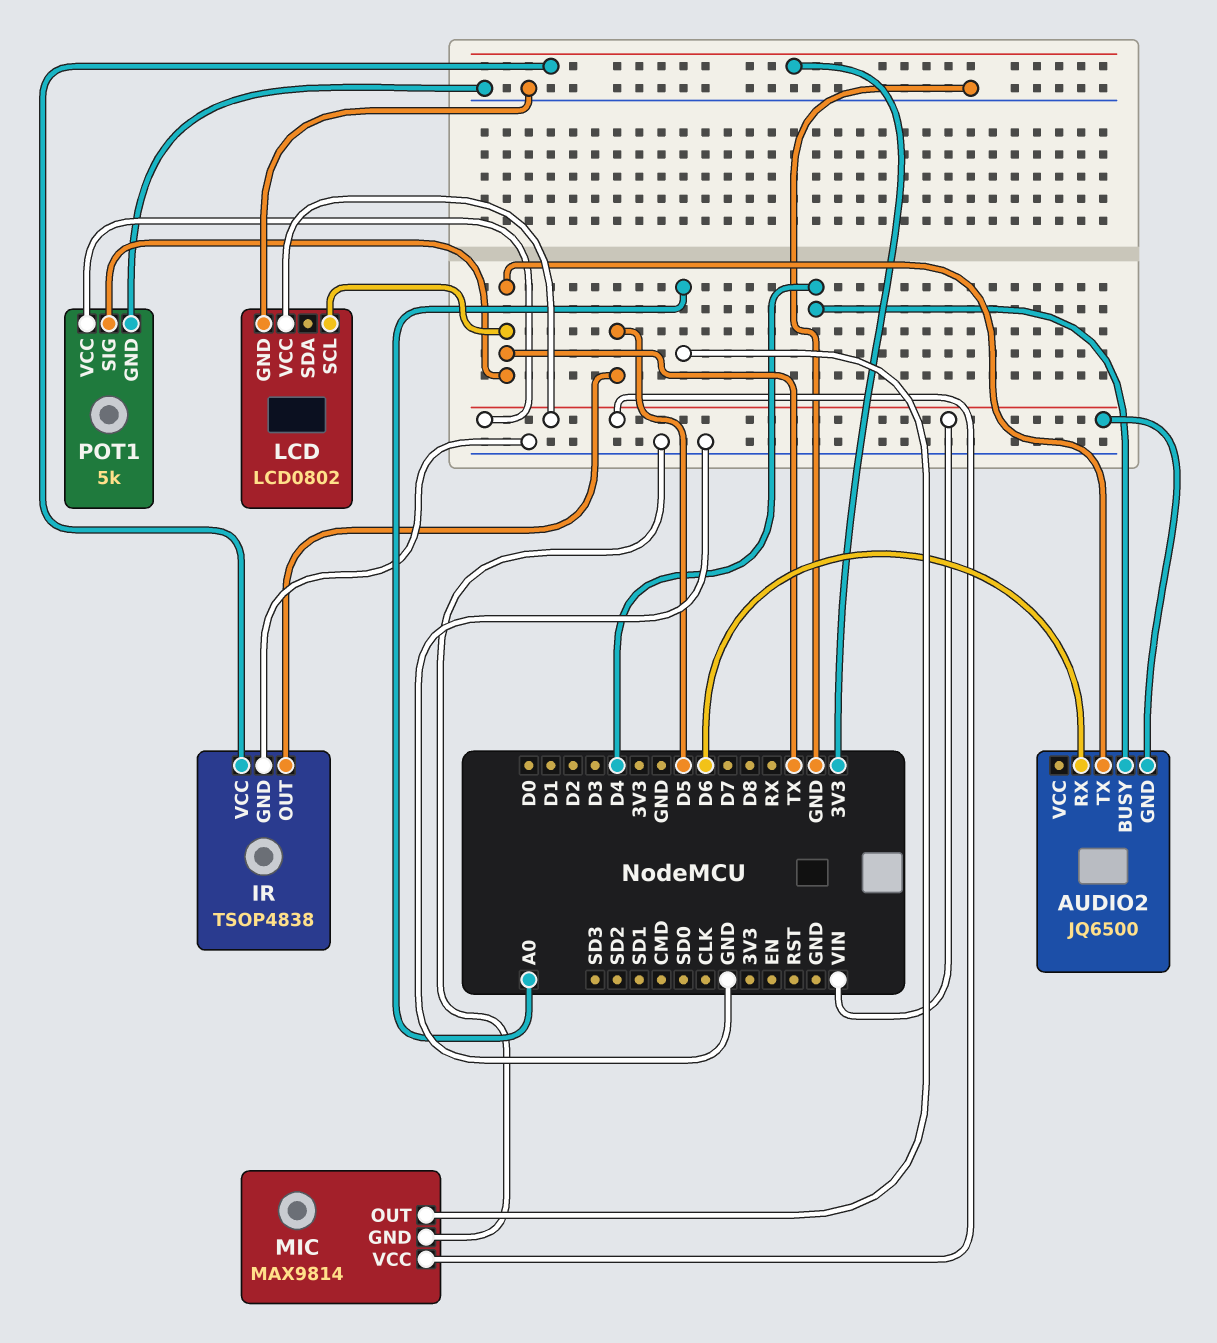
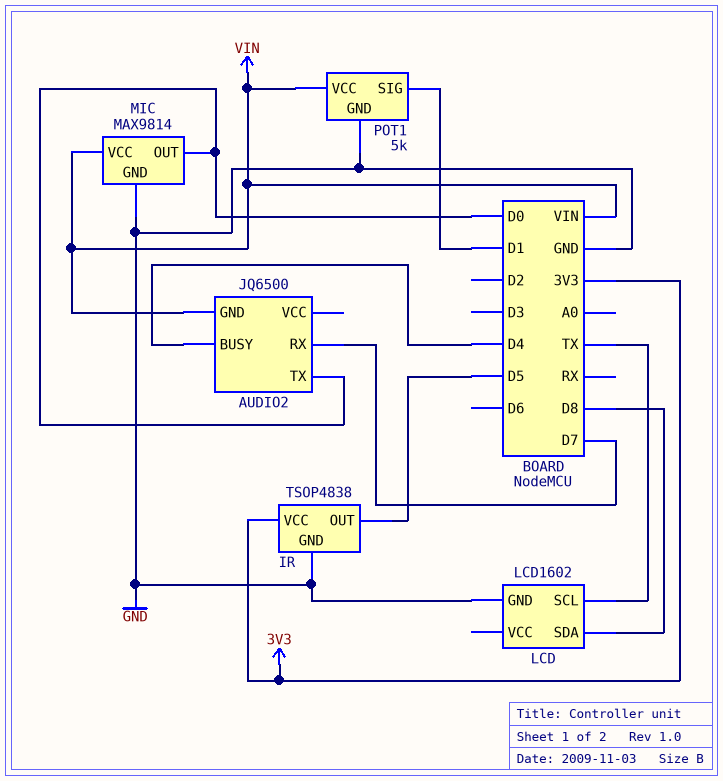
AUDIO2 pin RX: D6 -> D7
AUDIO2 pin TX: TX -> D0
LCD: LCD0802 -> LCD1602
LCD pin SDA: none -> D8
LCD pin VCC: VIN -> none
MIC pin OUT: A0 -> D0
POT1 pin SIG: TX -> D1

